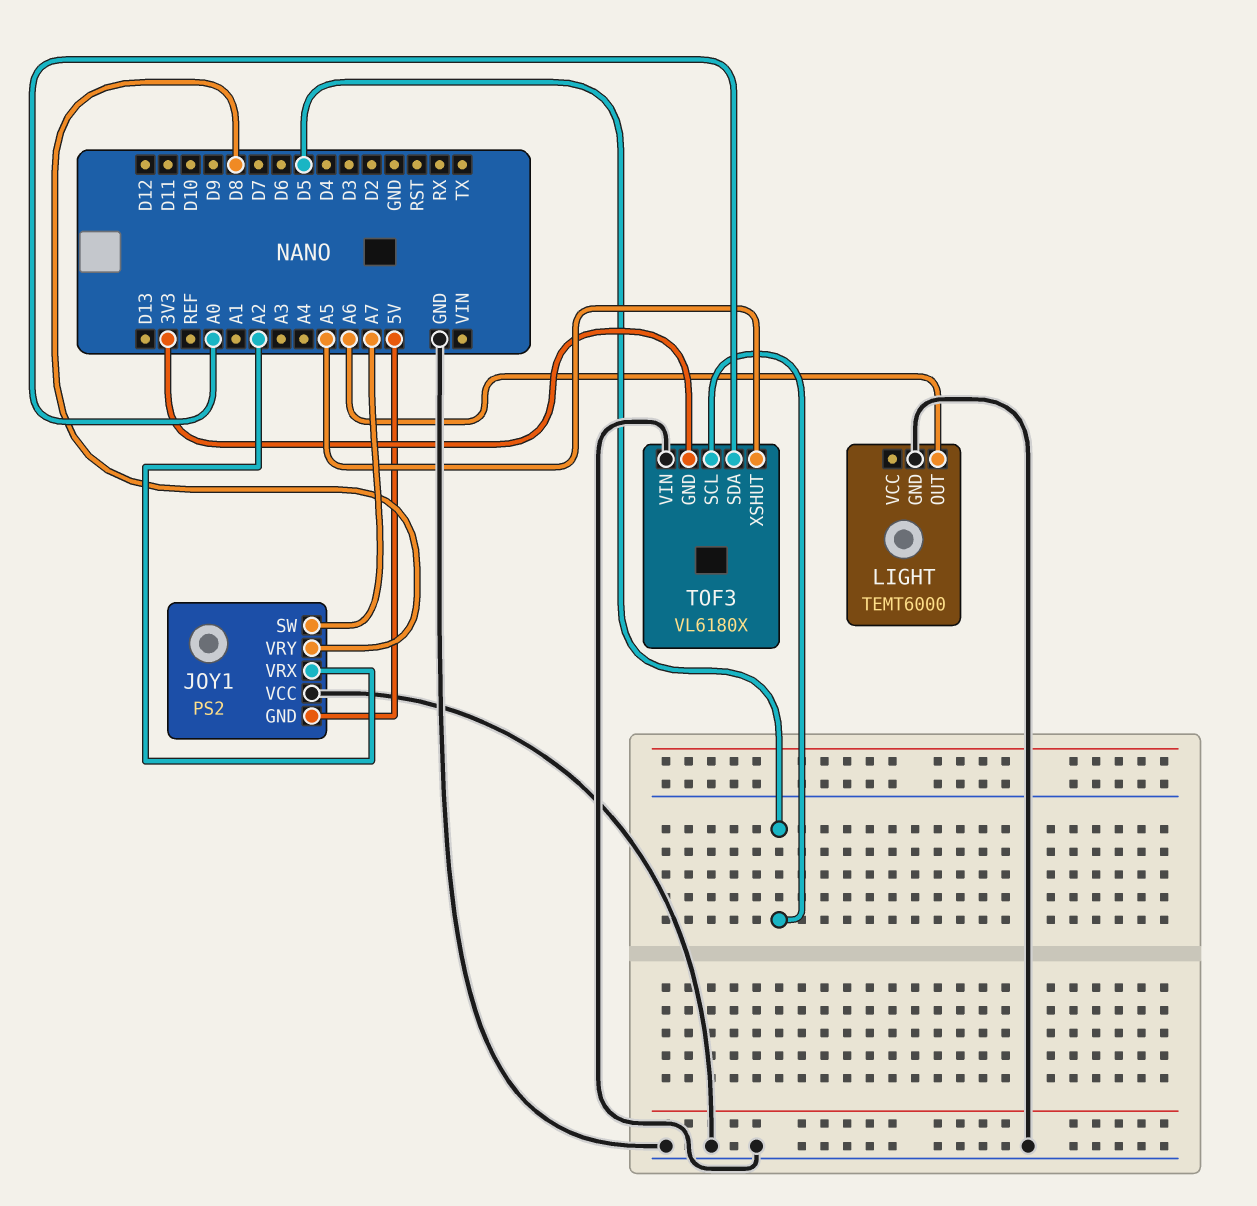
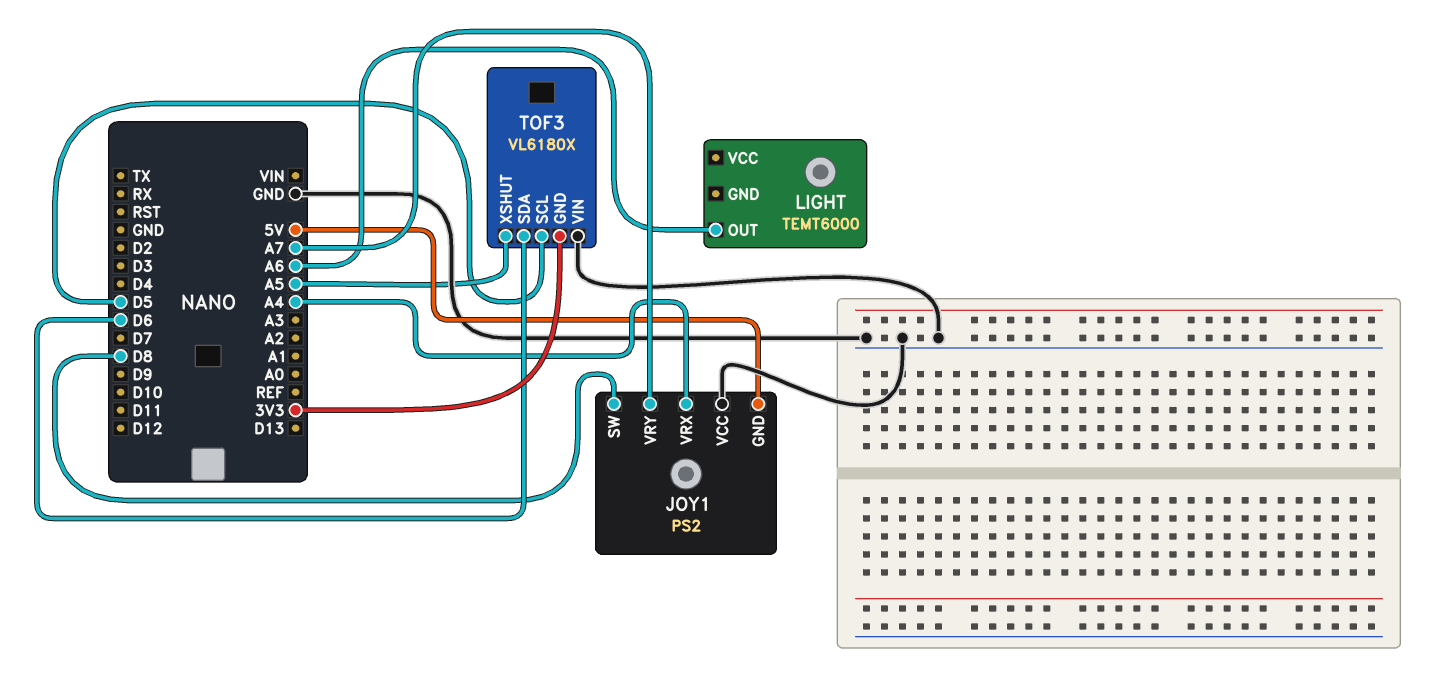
JOY1 pin SW: A7 -> D8
JOY1 pin VRX: A2 -> A4
JOY1 pin VRY: D8 -> A7
LIGHT pin GND: GND -> none
TOF3 pin SDA: A0 -> D6

